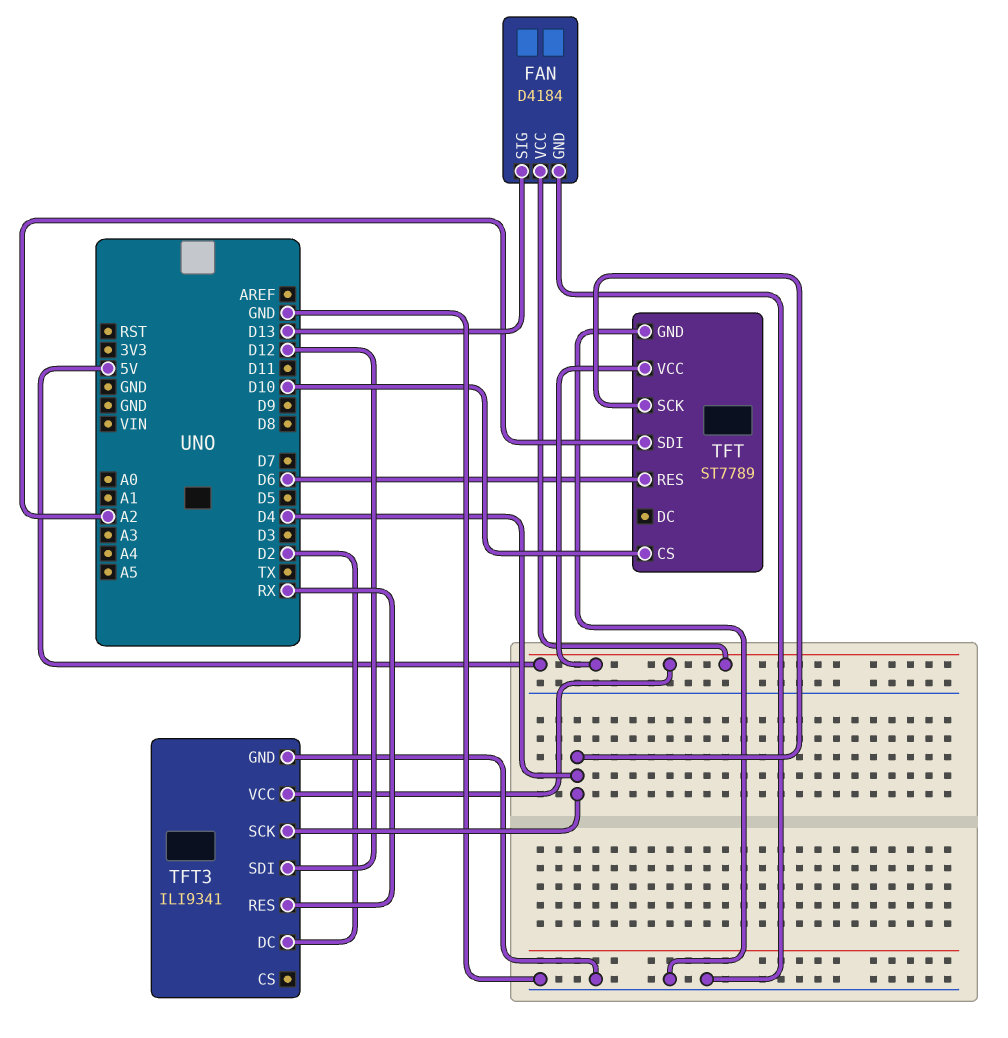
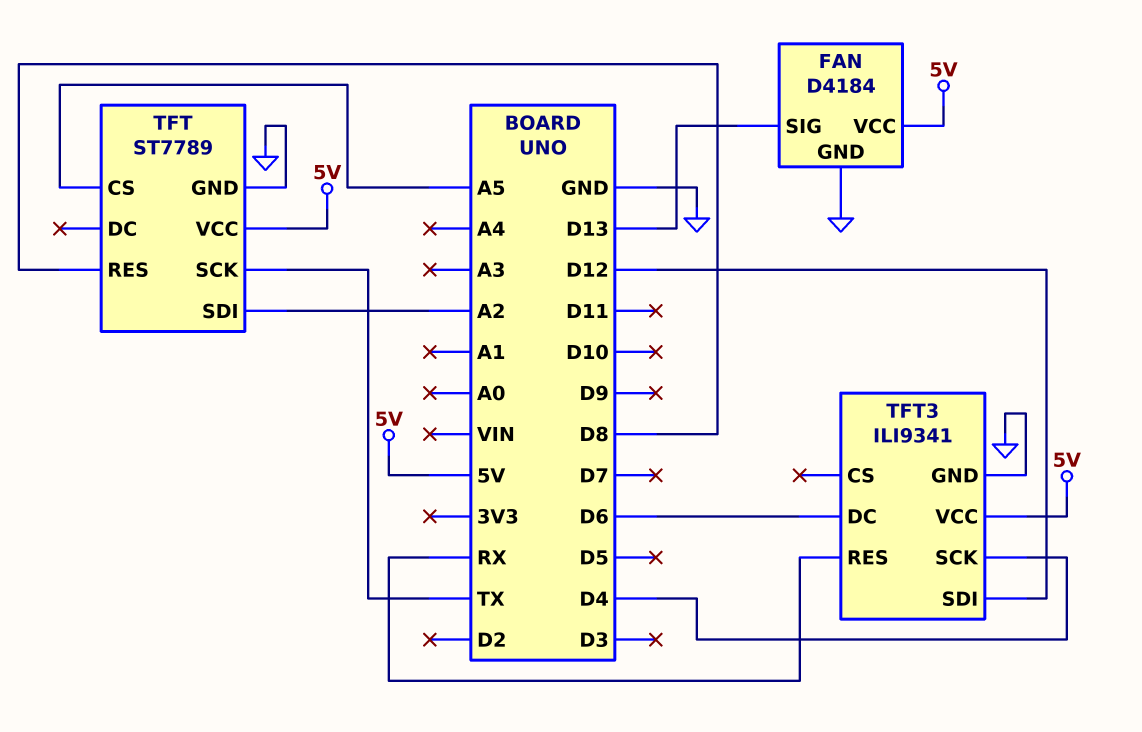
TFT pin CS: D10 -> A5
TFT pin RES: D6 -> D8
TFT pin SCK: D4 -> TX
TFT3 pin DC: D2 -> D6

